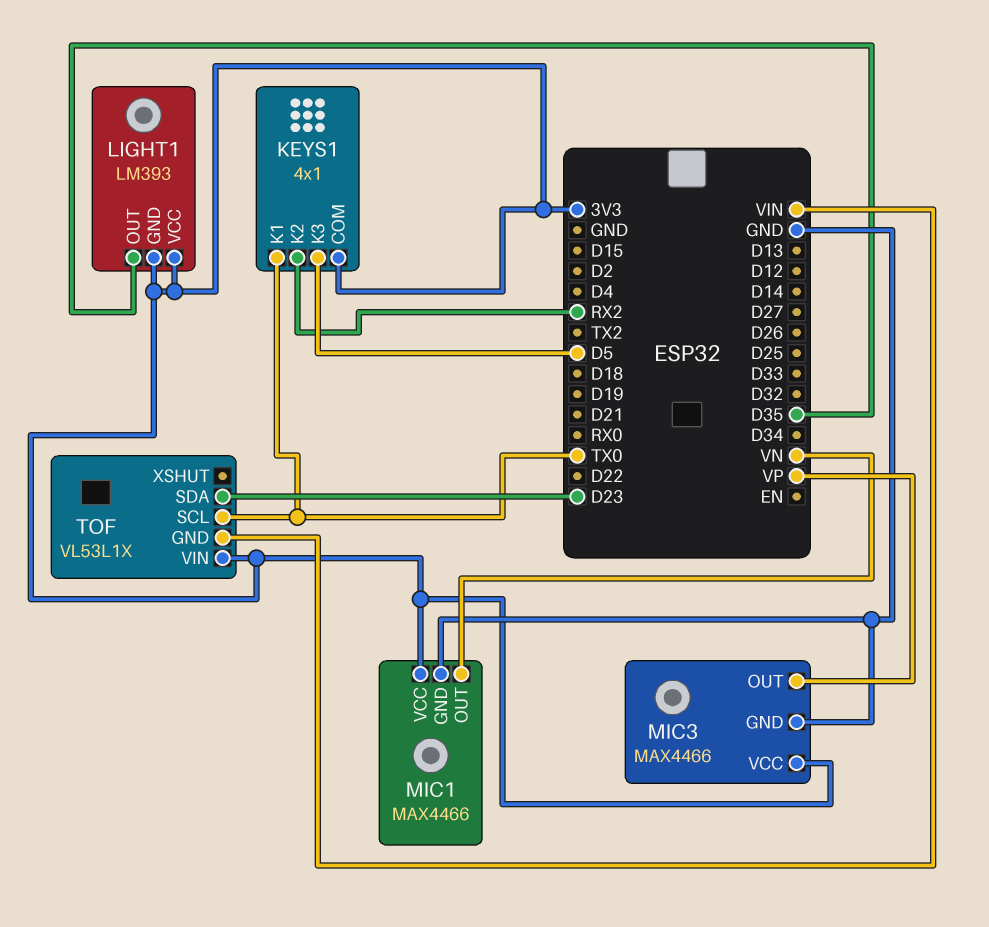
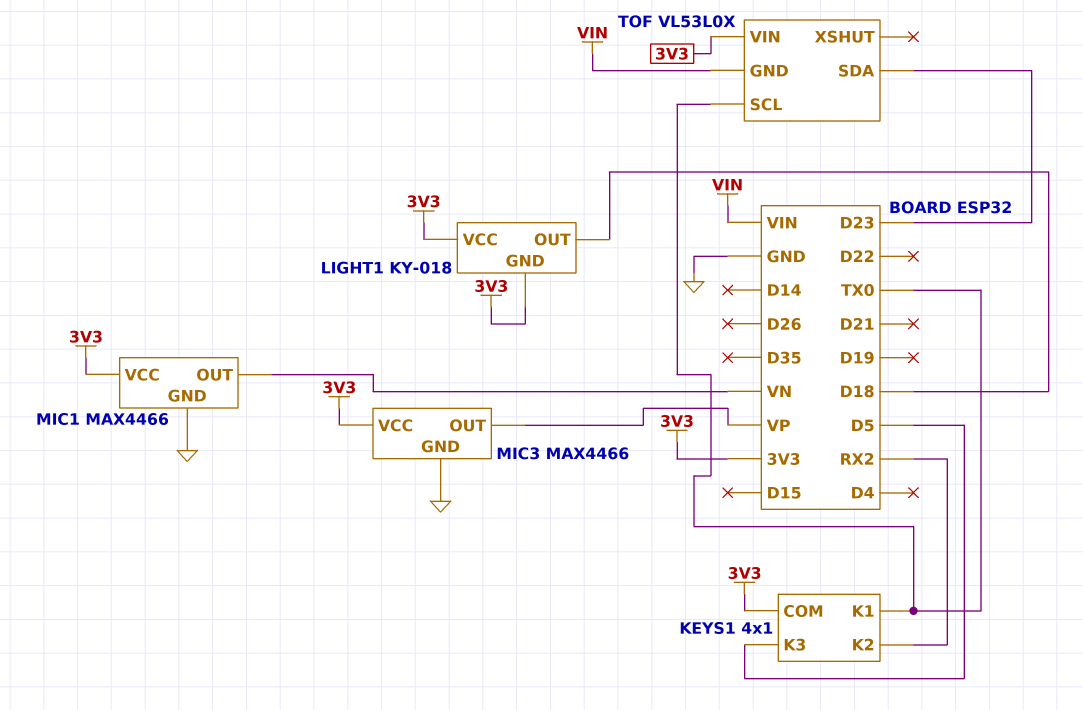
LIGHT1: LM393 -> KY-018
LIGHT1 pin OUT: D35 -> D18
TOF: VL53L1X -> VL53L0X

